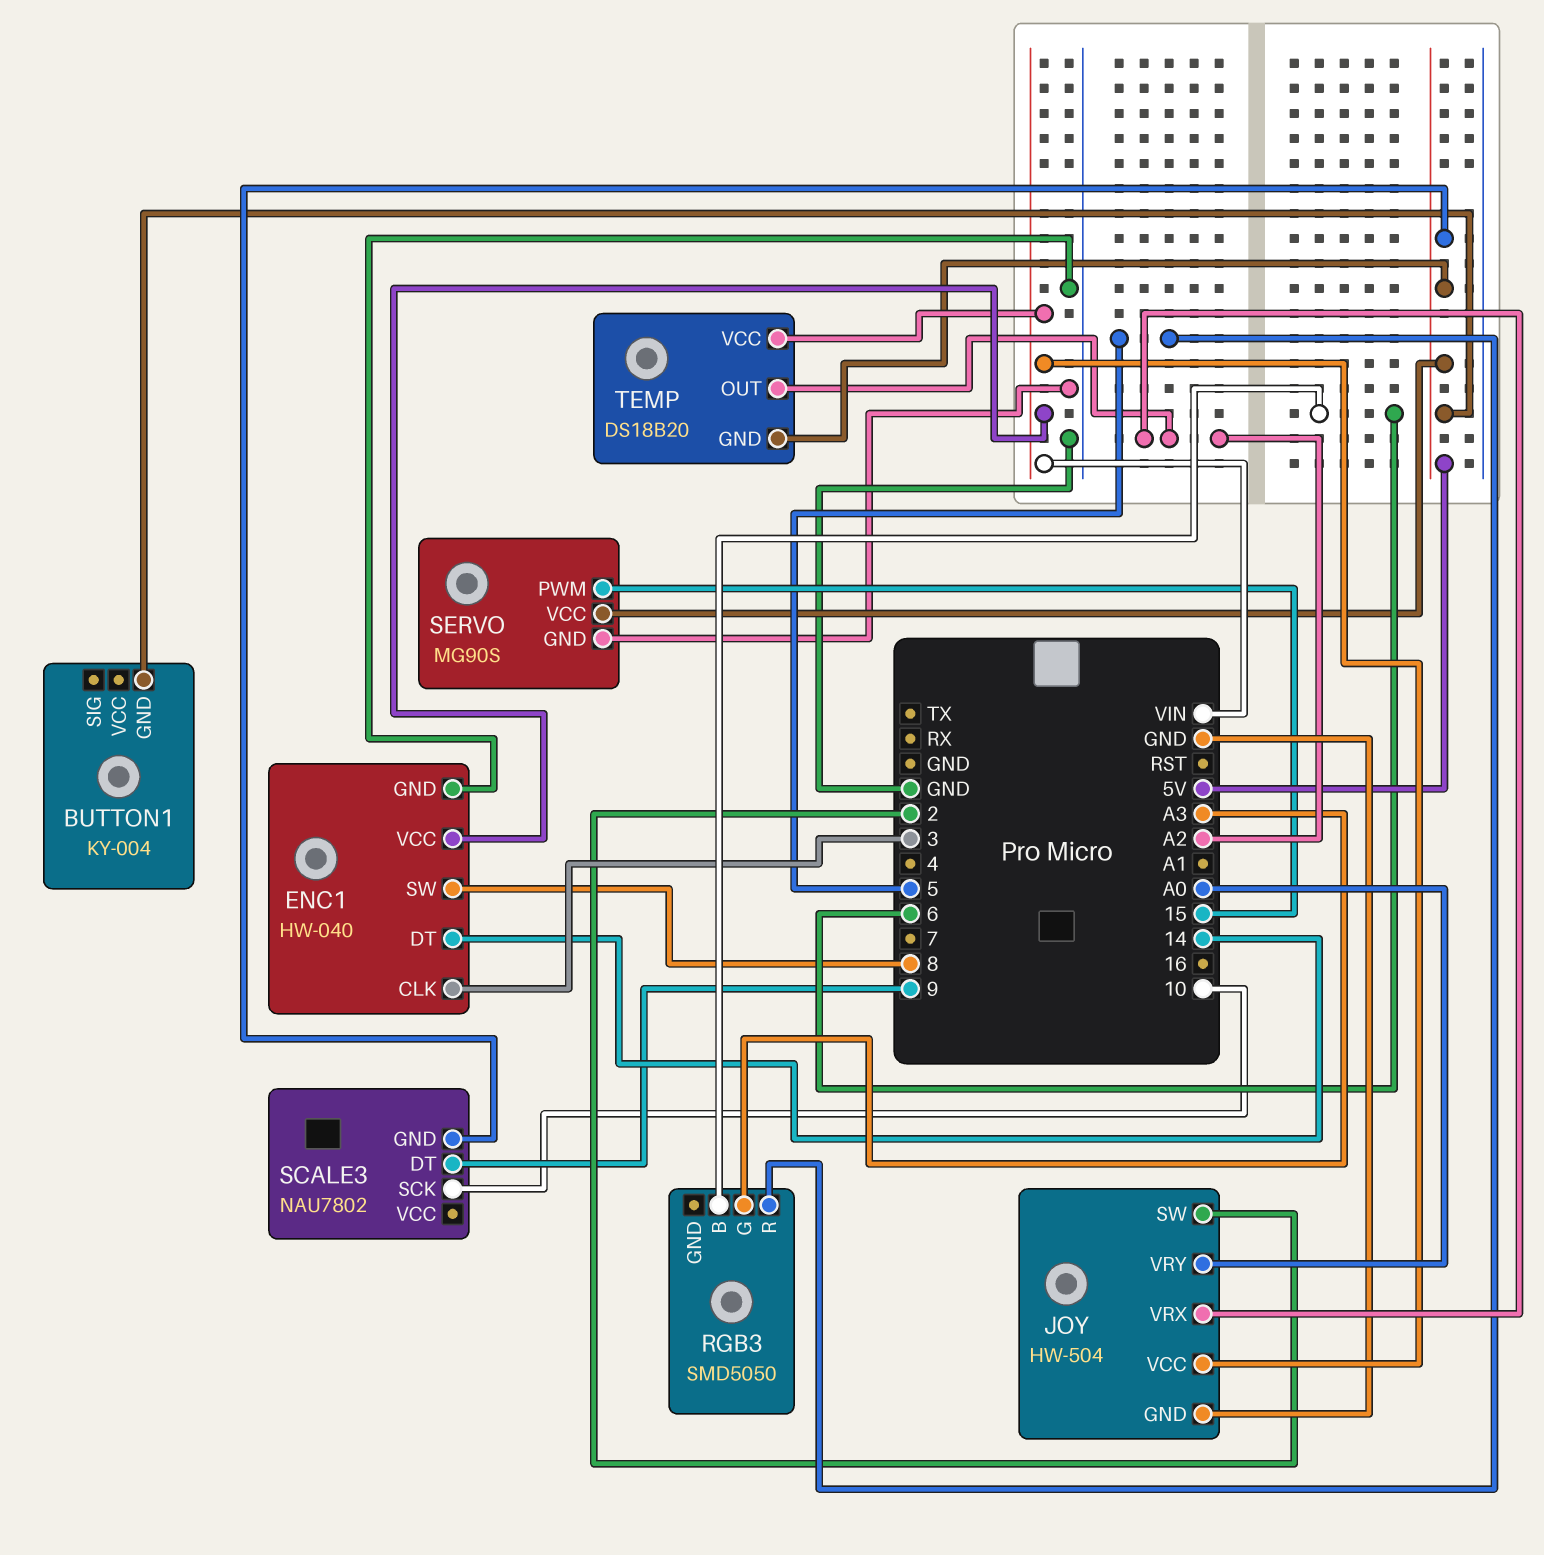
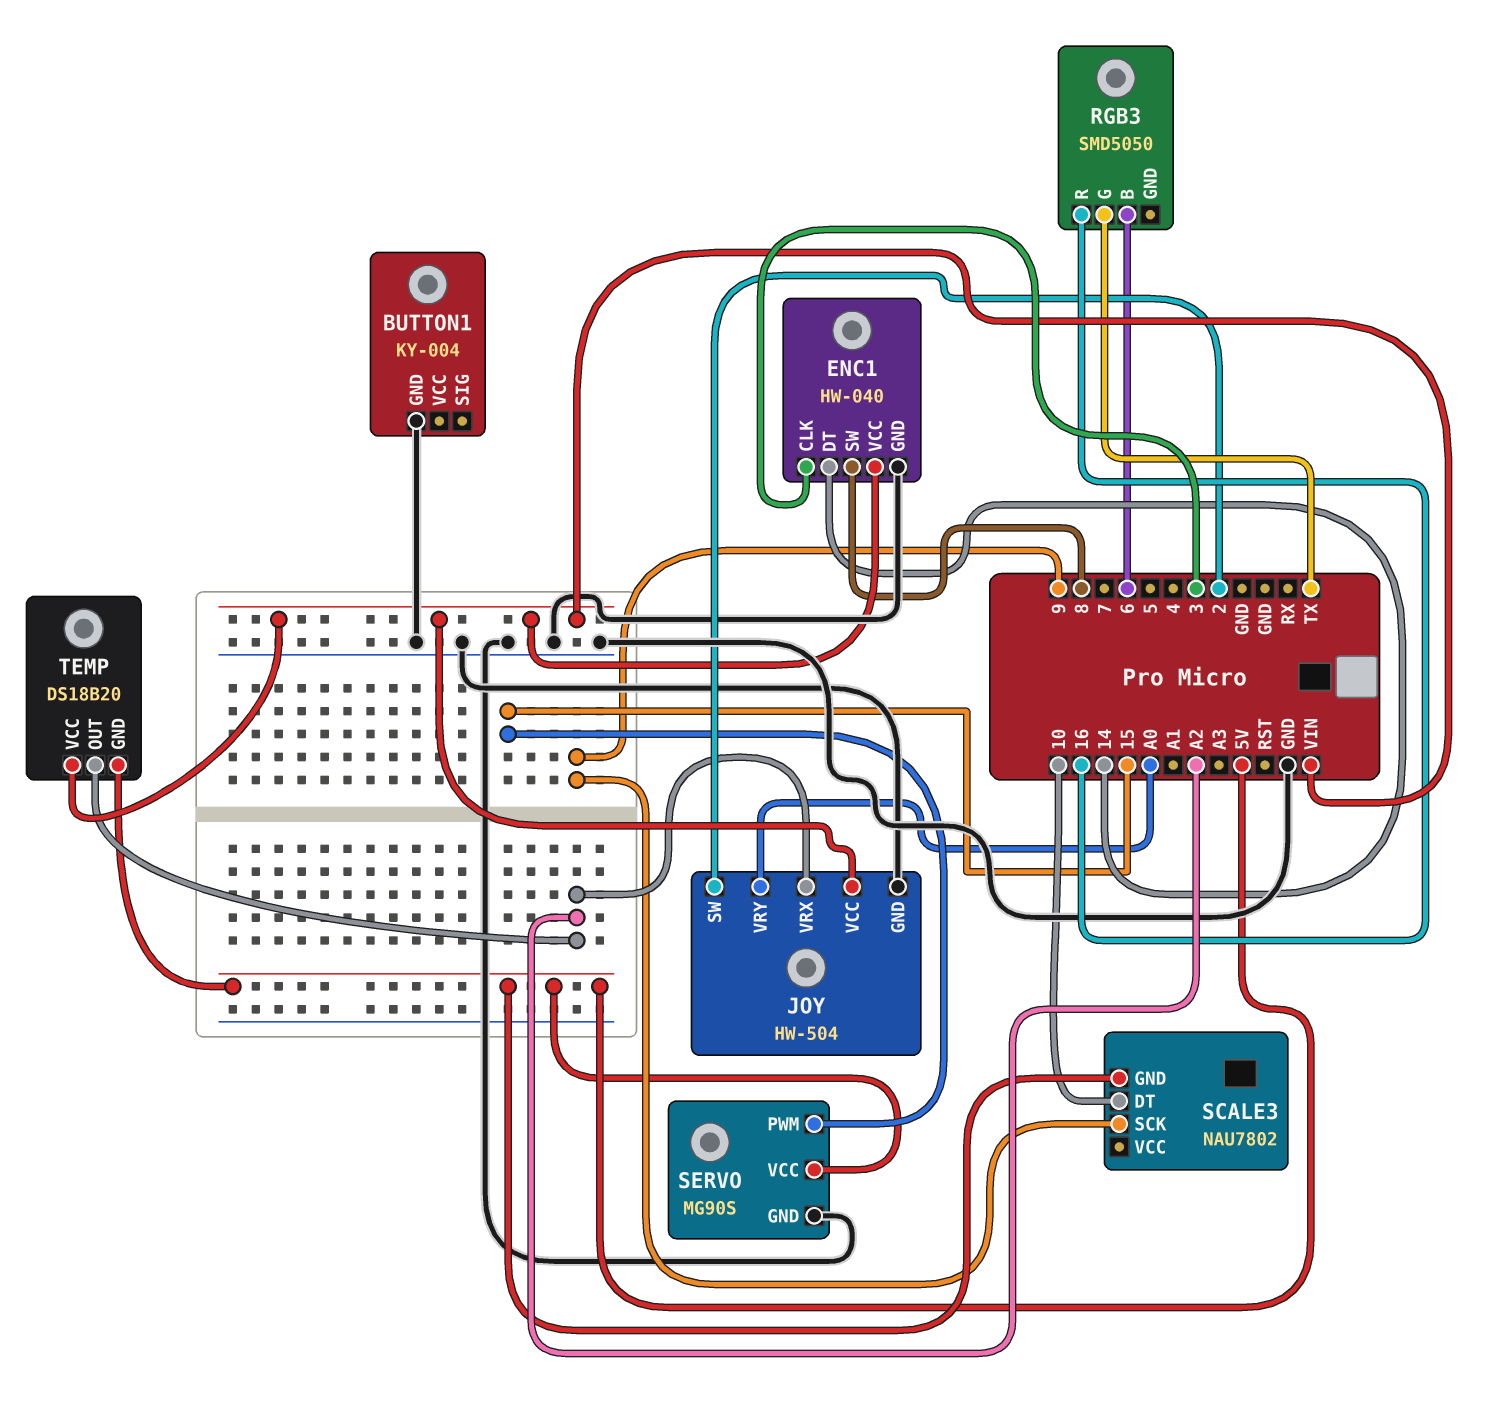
BUTTON1 pin GND: 5V -> GND
RGB3 pin G: A3 -> TX
RGB3 pin R: 5 -> 16
SCALE3 pin DT: 9 -> 10
SCALE3 pin SCK: 10 -> 9

